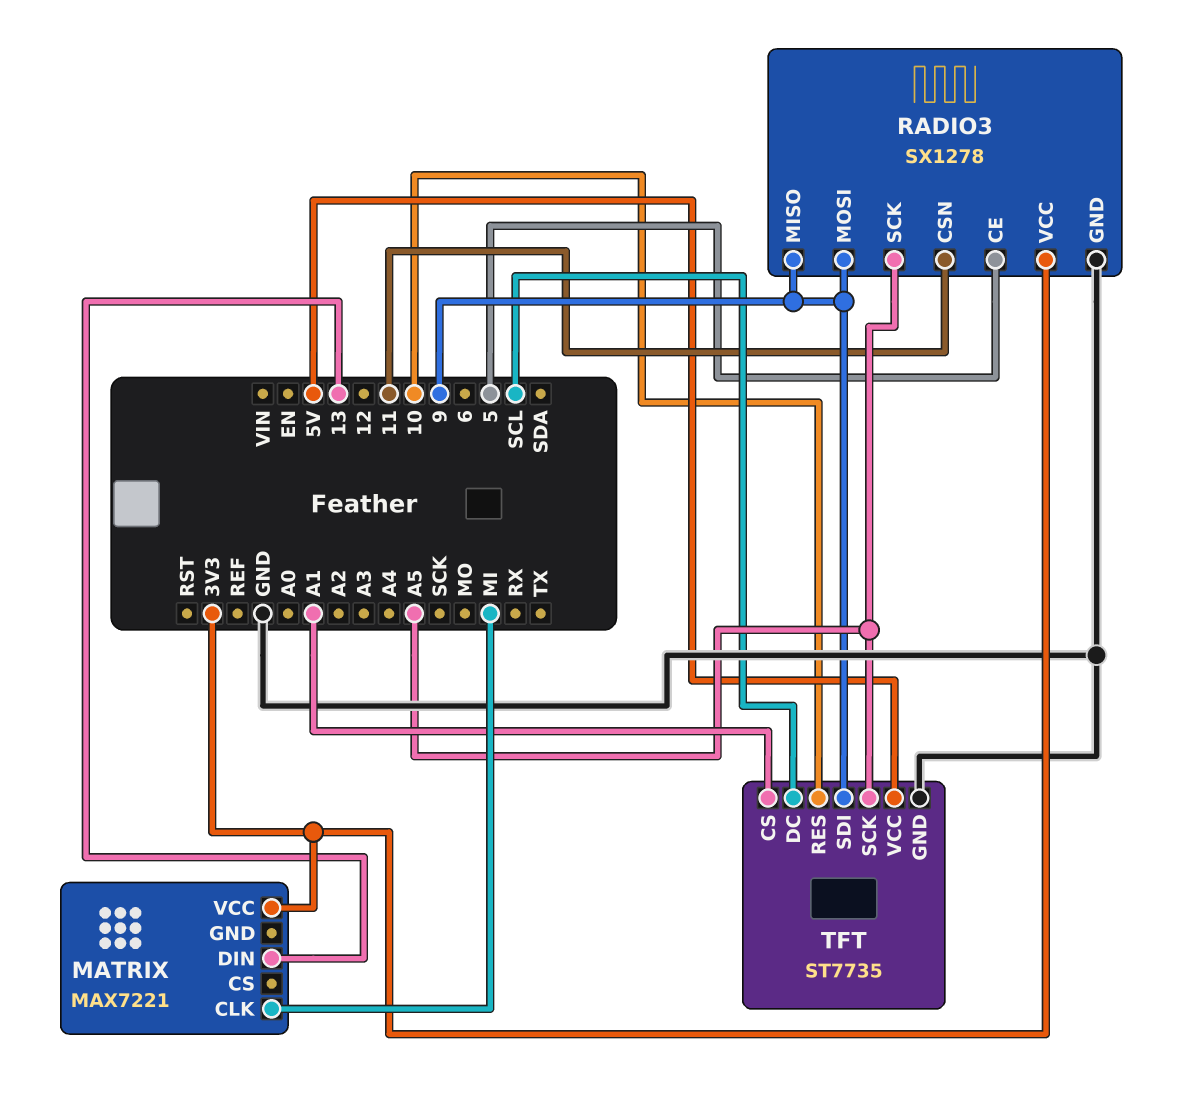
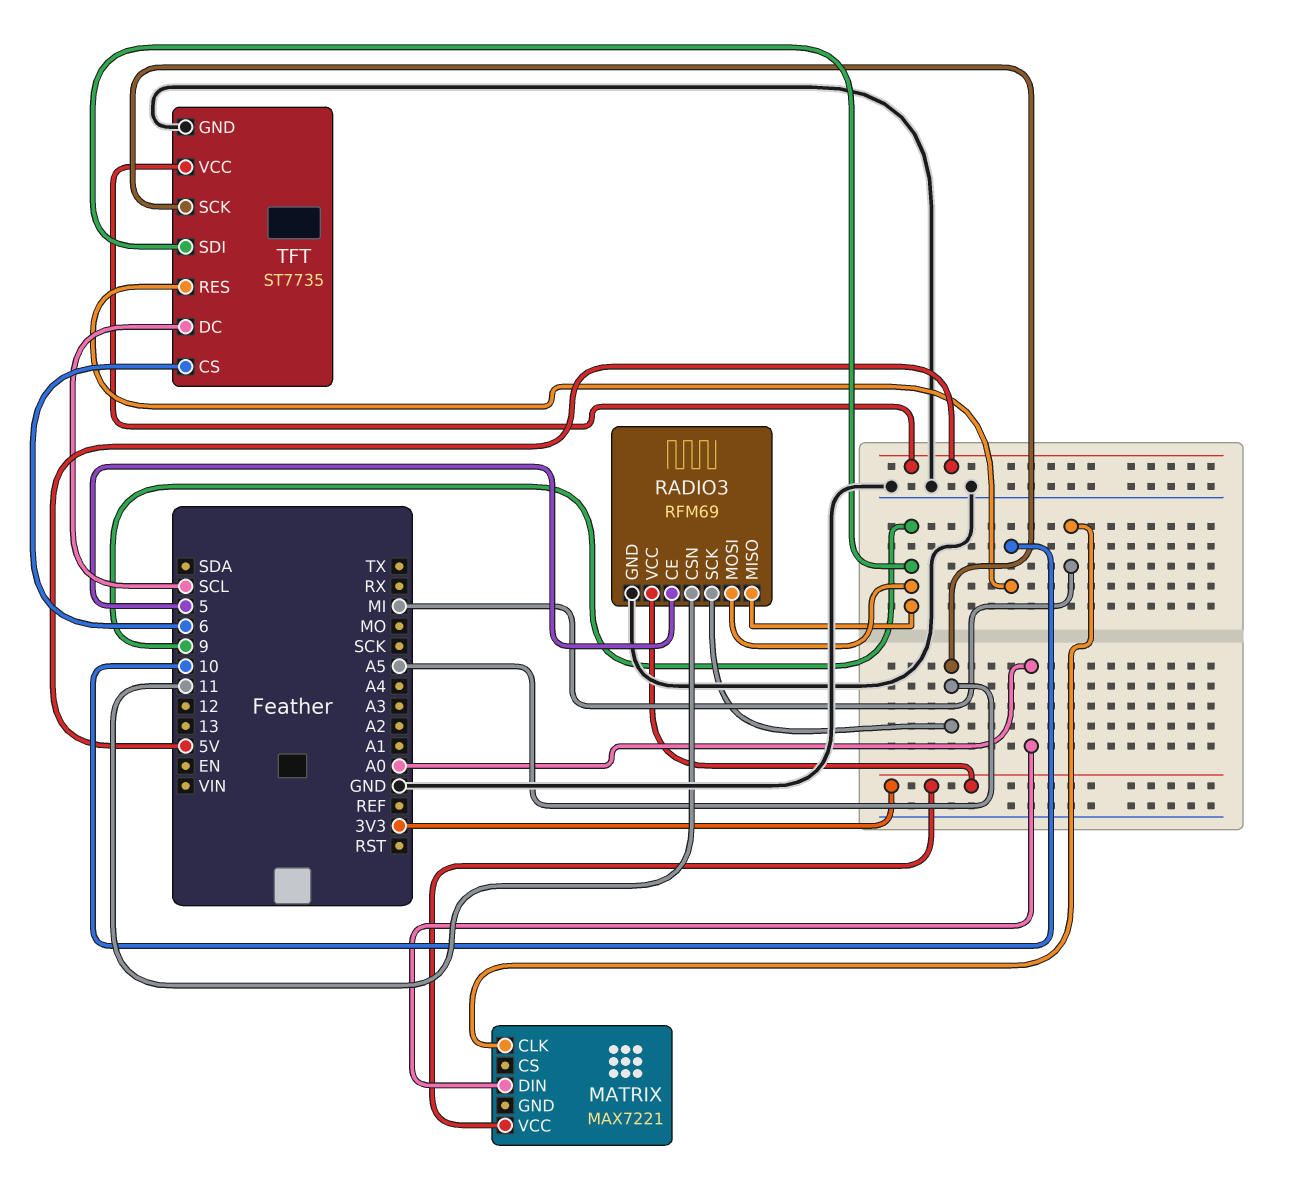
MATRIX pin DIN: 13 -> A0
RADIO3: SX1278 -> RFM69
TFT pin CS: A1 -> 6

